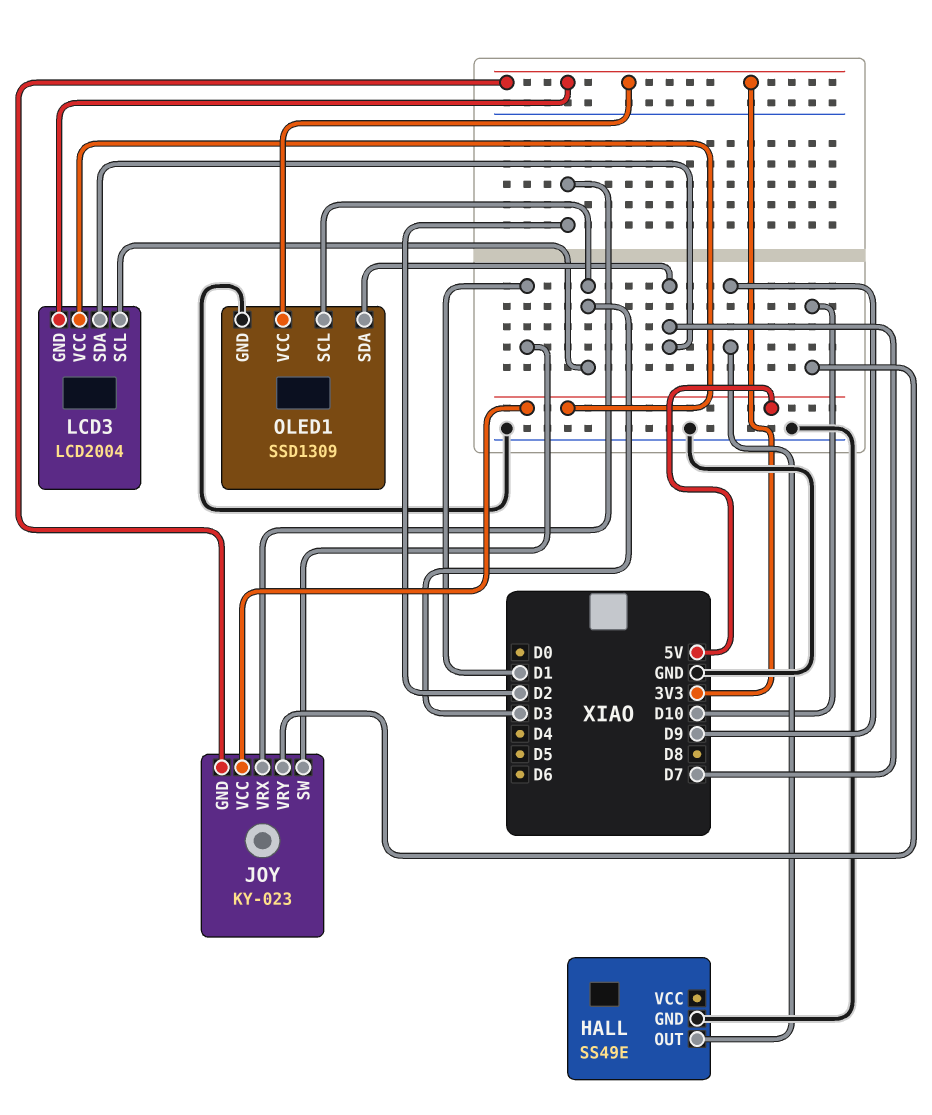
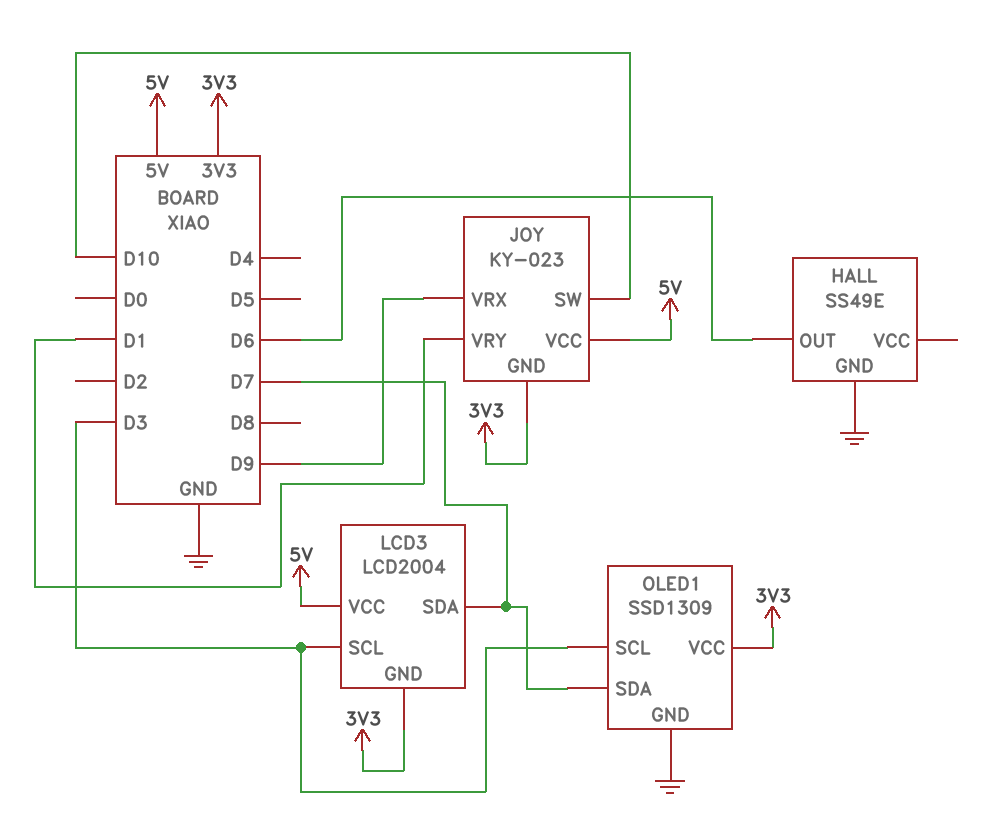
HALL pin OUT: D9 -> D6
JOY pin SW: D1 -> D10
JOY pin VRX: D2 -> D9
JOY pin VRY: D10 -> D1

